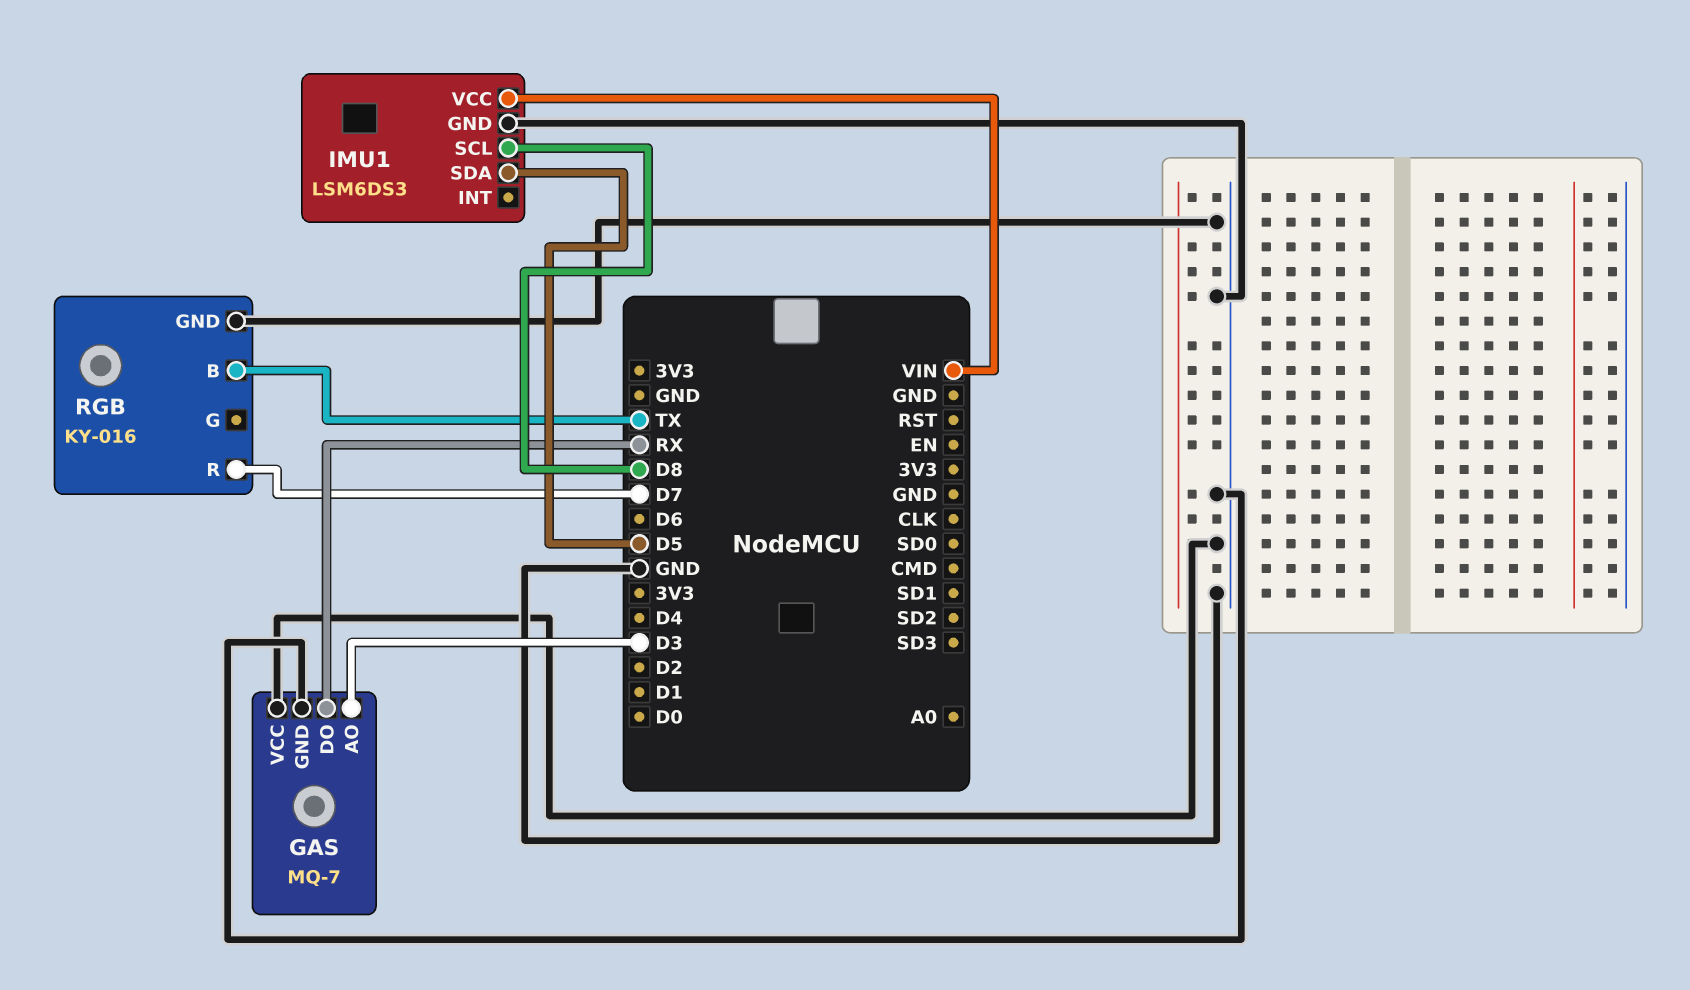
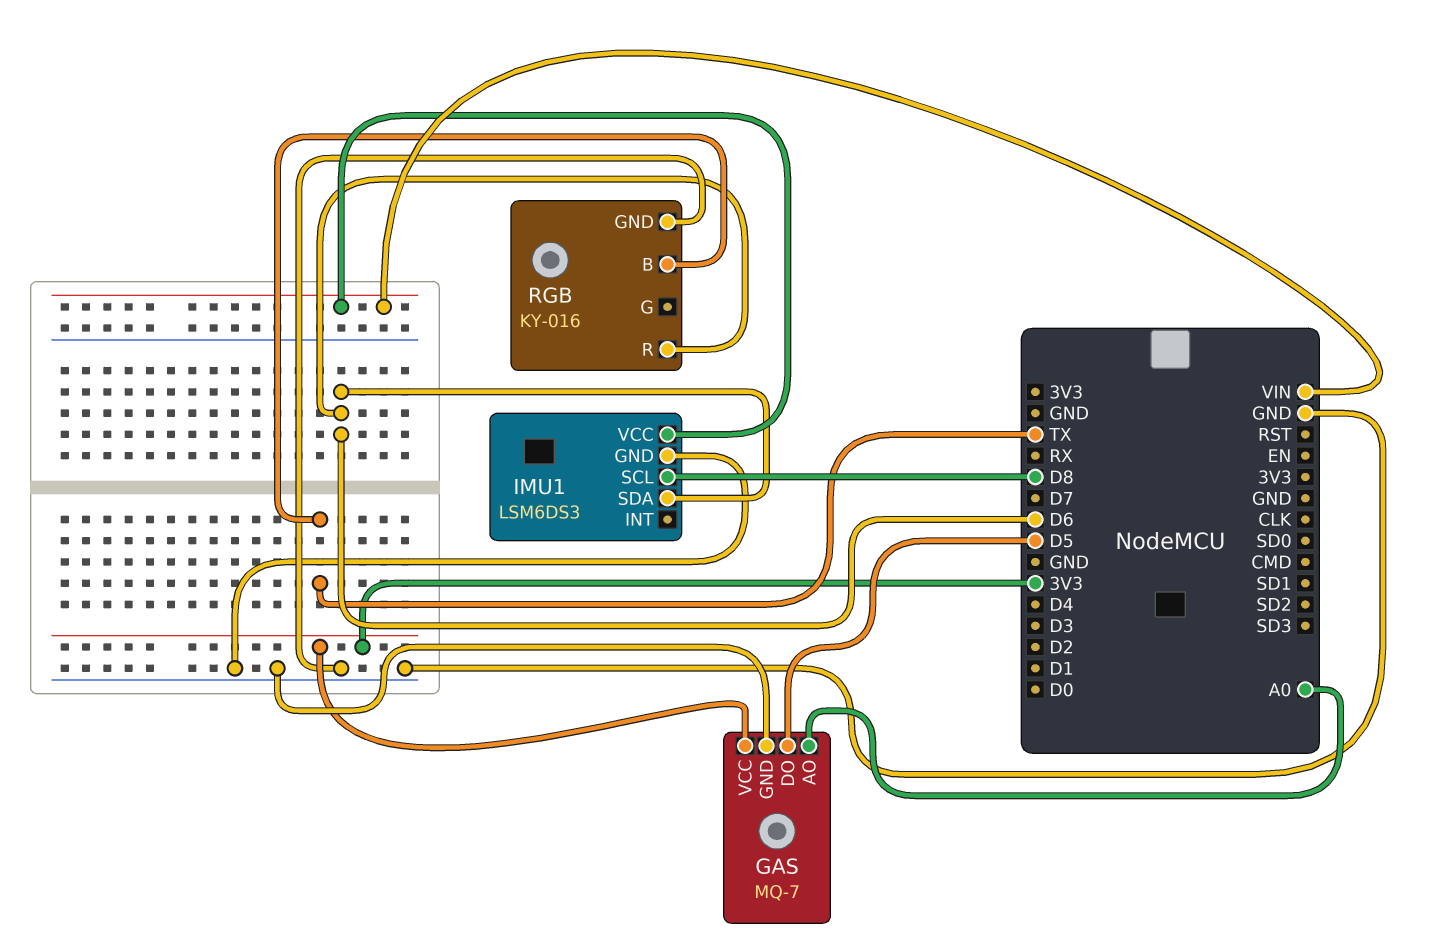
GAS pin AO: D3 -> A0
GAS pin DO: RX -> D5
GAS pin VCC: GND -> 3V3
IMU1 pin SDA: D5 -> D6
RGB pin R: D7 -> D6

